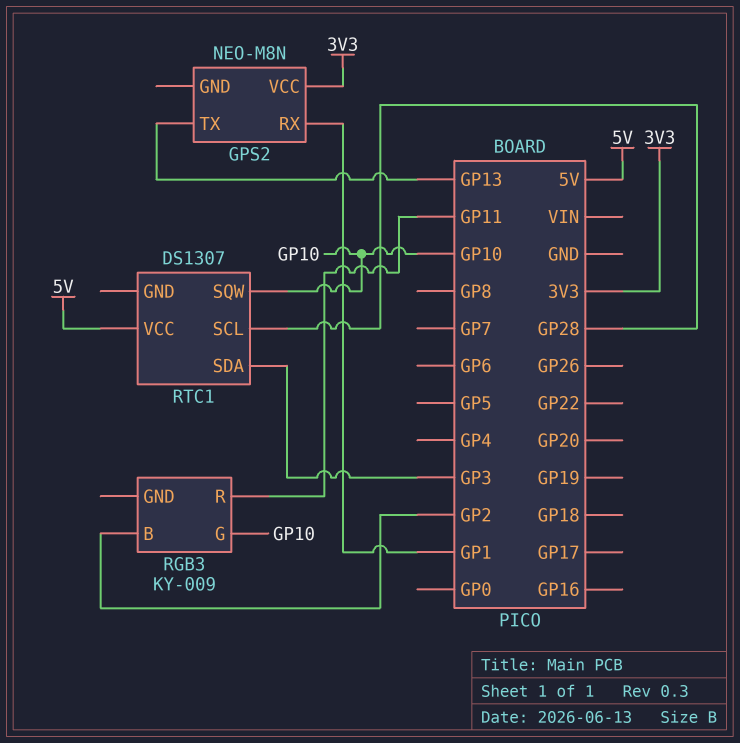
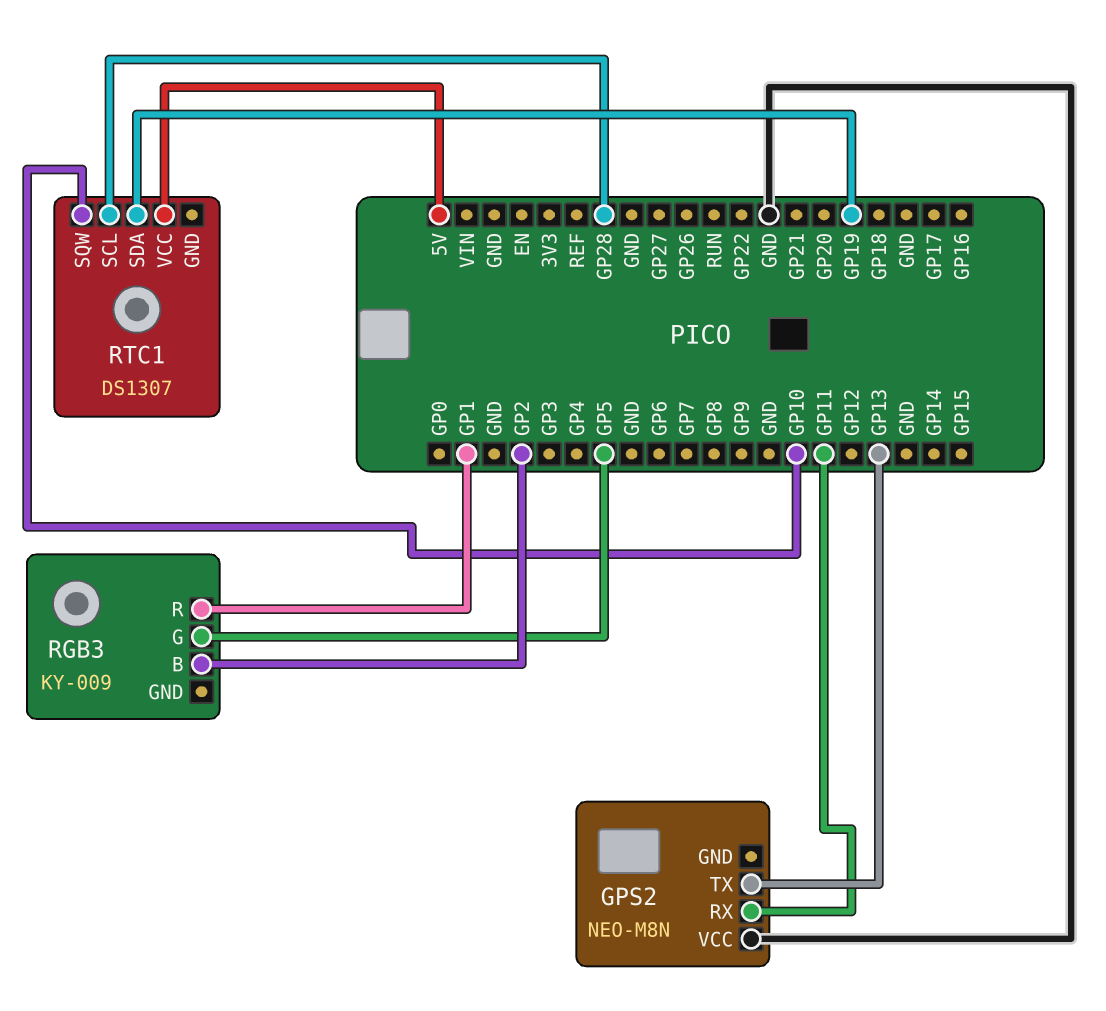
GPS2 pin RX: GP1 -> GP11
GPS2 pin VCC: 3V3 -> GND
RGB3 pin G: GP10 -> GP5
RGB3 pin R: GP11 -> GP1
RTC1 pin SDA: GP3 -> GP19

